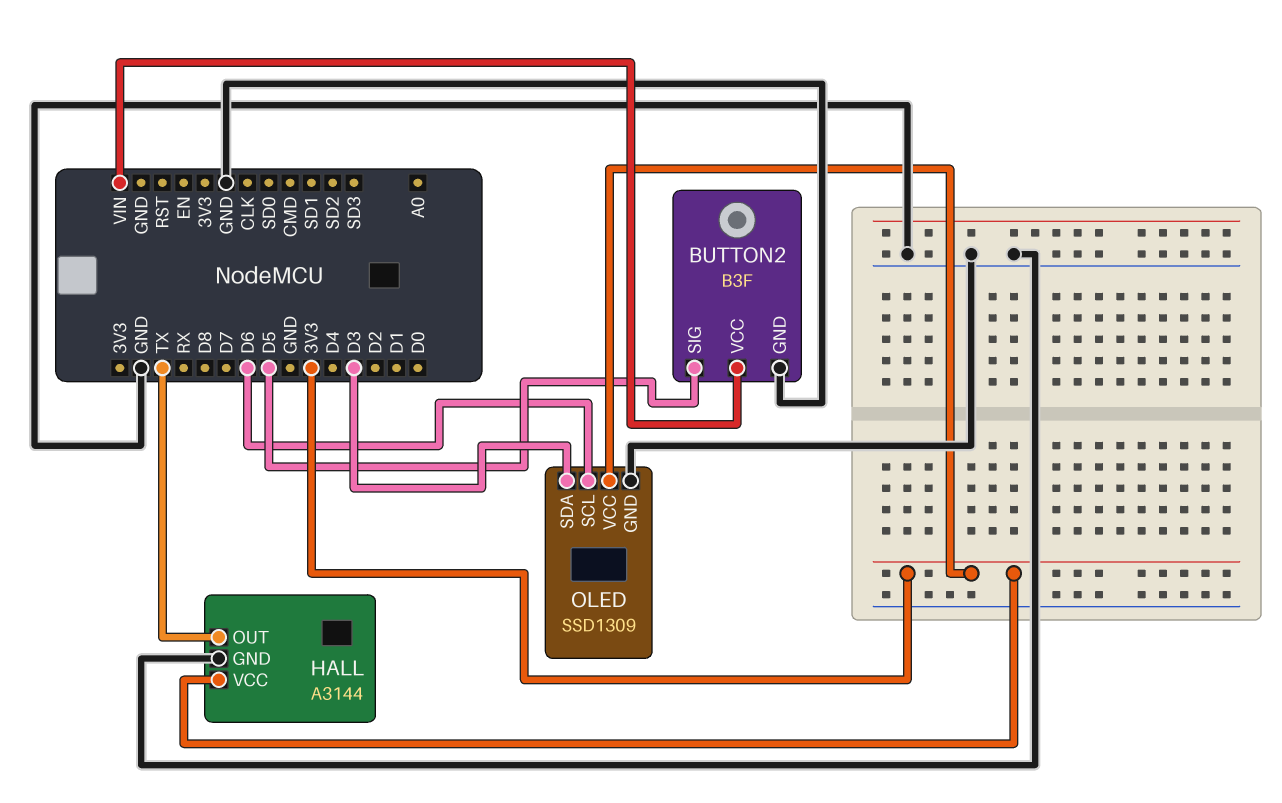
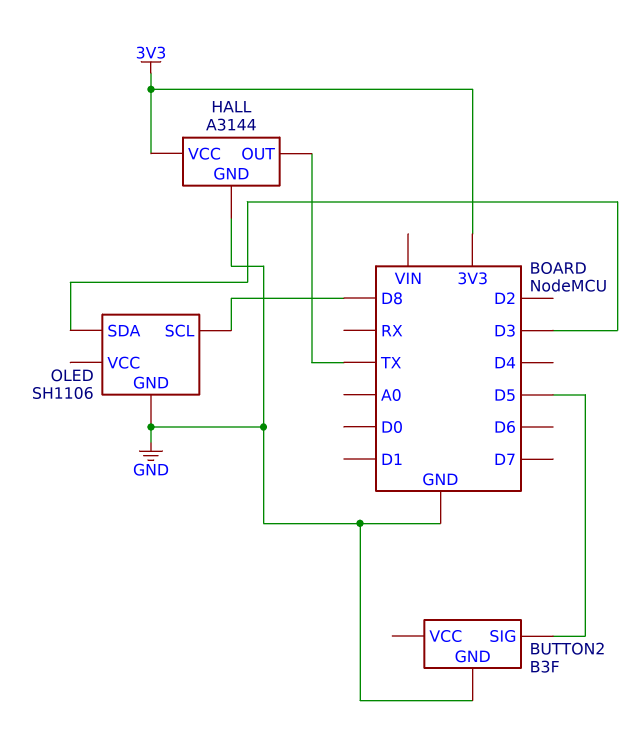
BUTTON2 pin VCC: VIN -> none
OLED: SSD1309 -> SH1106
OLED pin SCL: D6 -> D8
OLED pin VCC: 3V3 -> none

